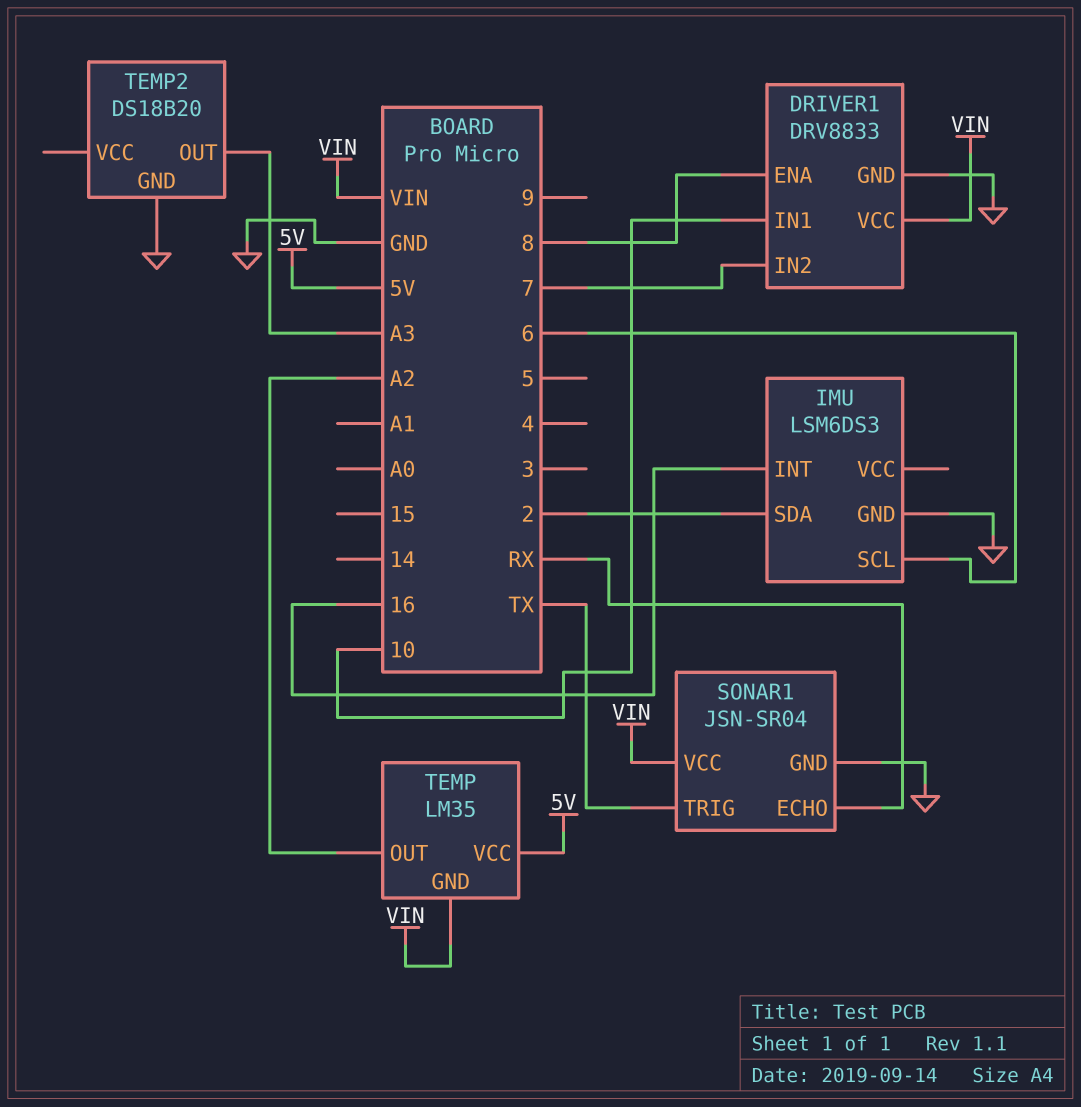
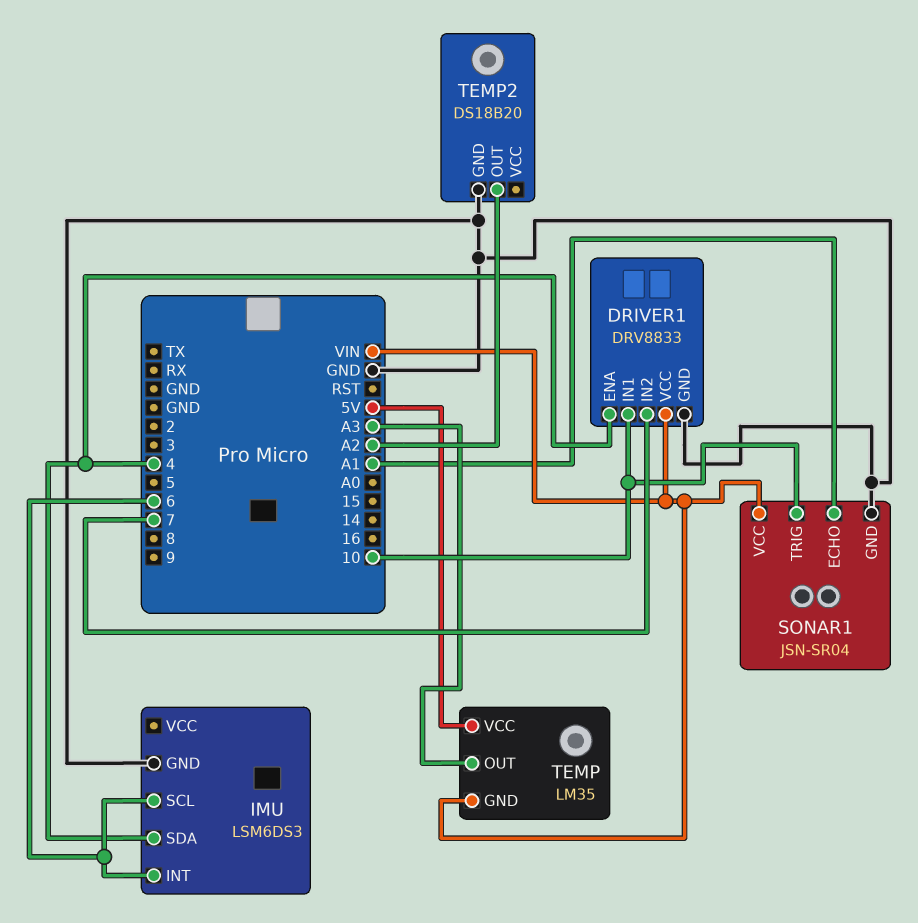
DRIVER1 pin ENA: 8 -> 4
IMU pin INT: 16 -> 6
IMU pin SDA: 2 -> 4
SONAR1 pin ECHO: RX -> A1
SONAR1 pin TRIG: TX -> 10
TEMP pin OUT: A2 -> A3
TEMP2 pin OUT: A3 -> A2

